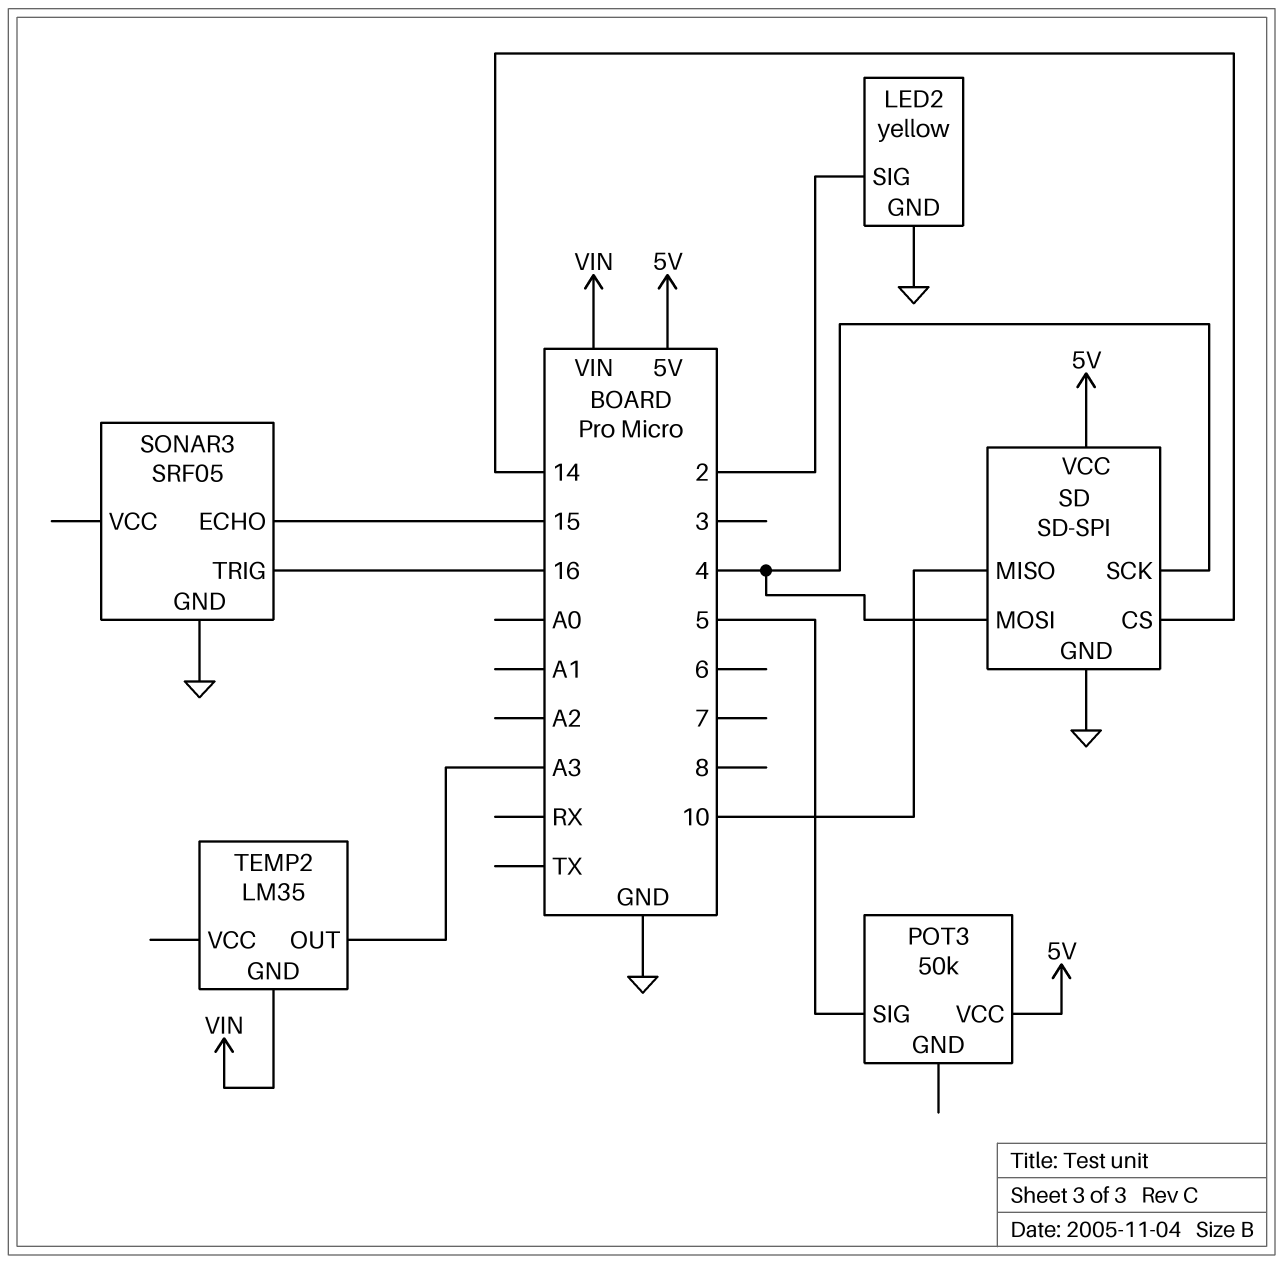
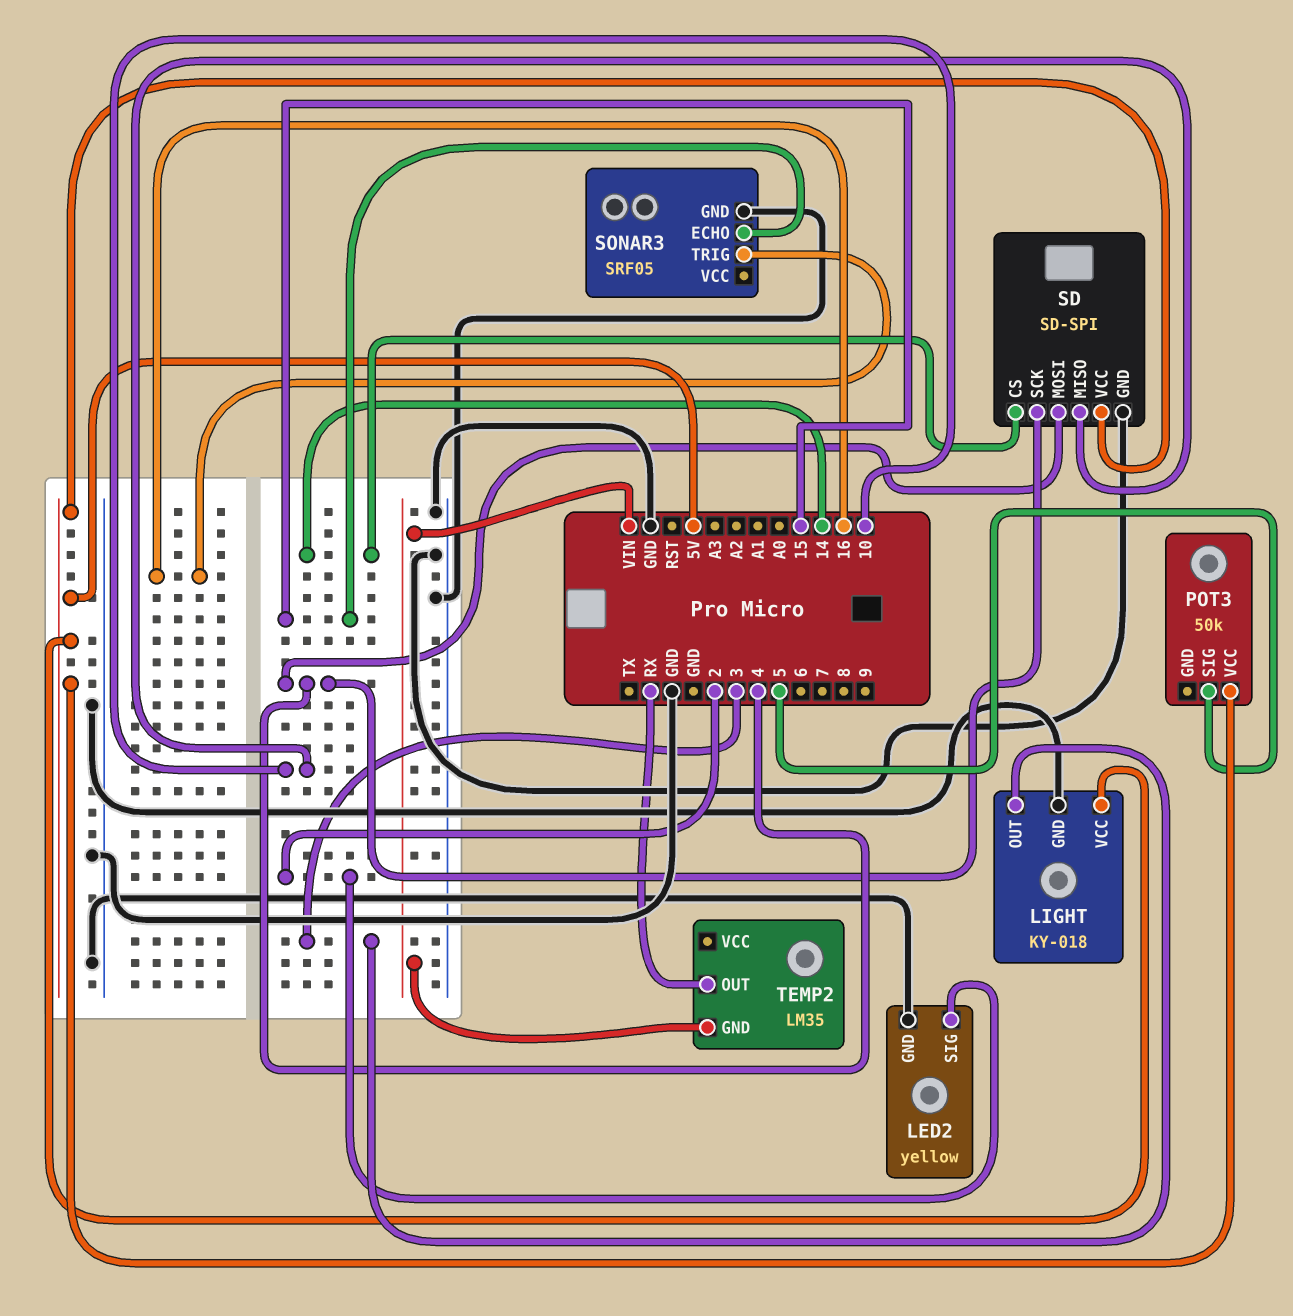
LIGHT: none -> KY-018
LIGHT pin GND: none -> GND
LIGHT pin OUT: none -> 3
LIGHT pin VCC: none -> 5V
TEMP2 pin OUT: A3 -> RX

